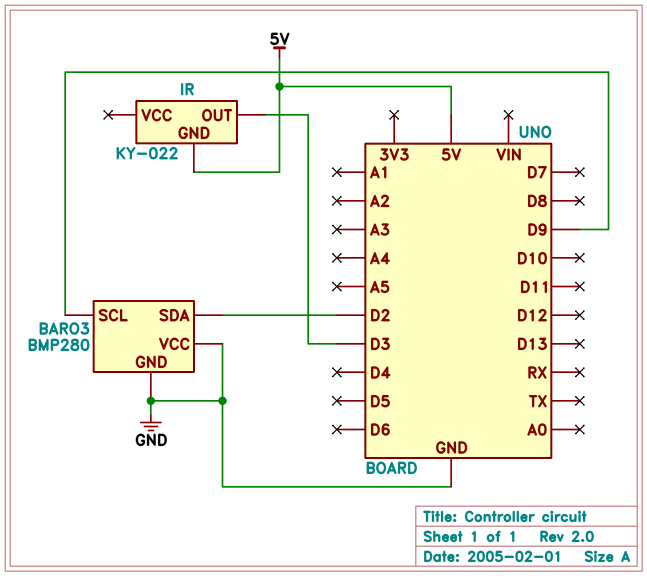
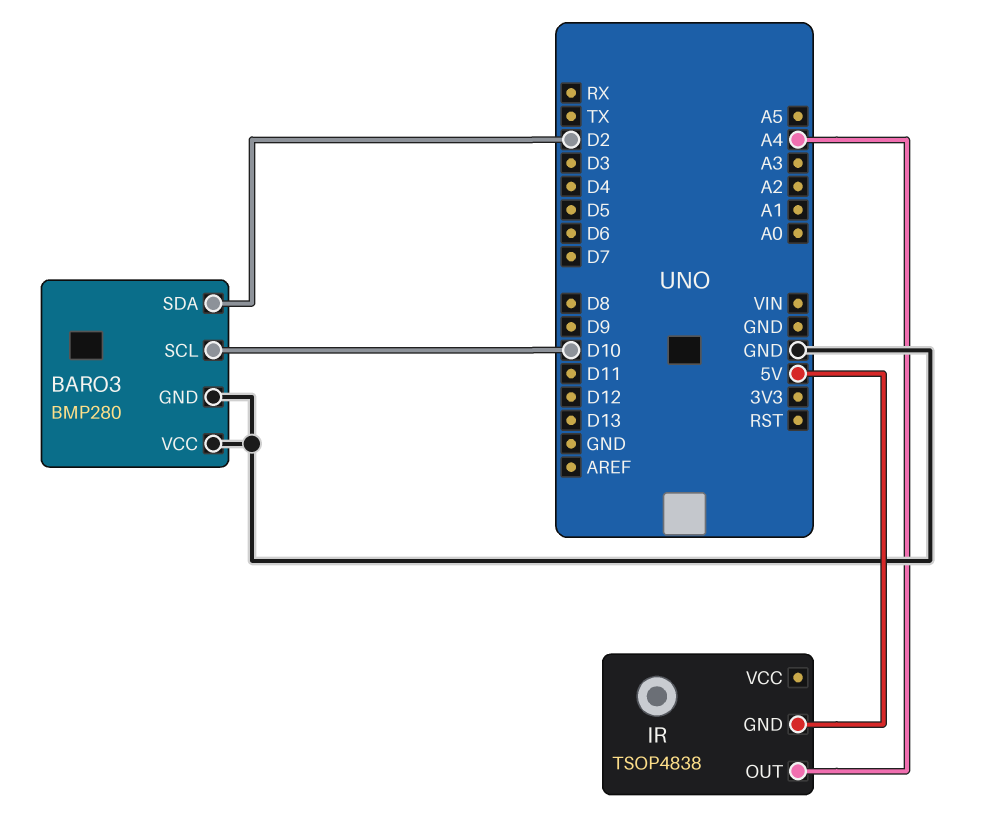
BARO3 pin SCL: D9 -> D10
IR: KY-022 -> TSOP4838
IR pin OUT: D3 -> A4

